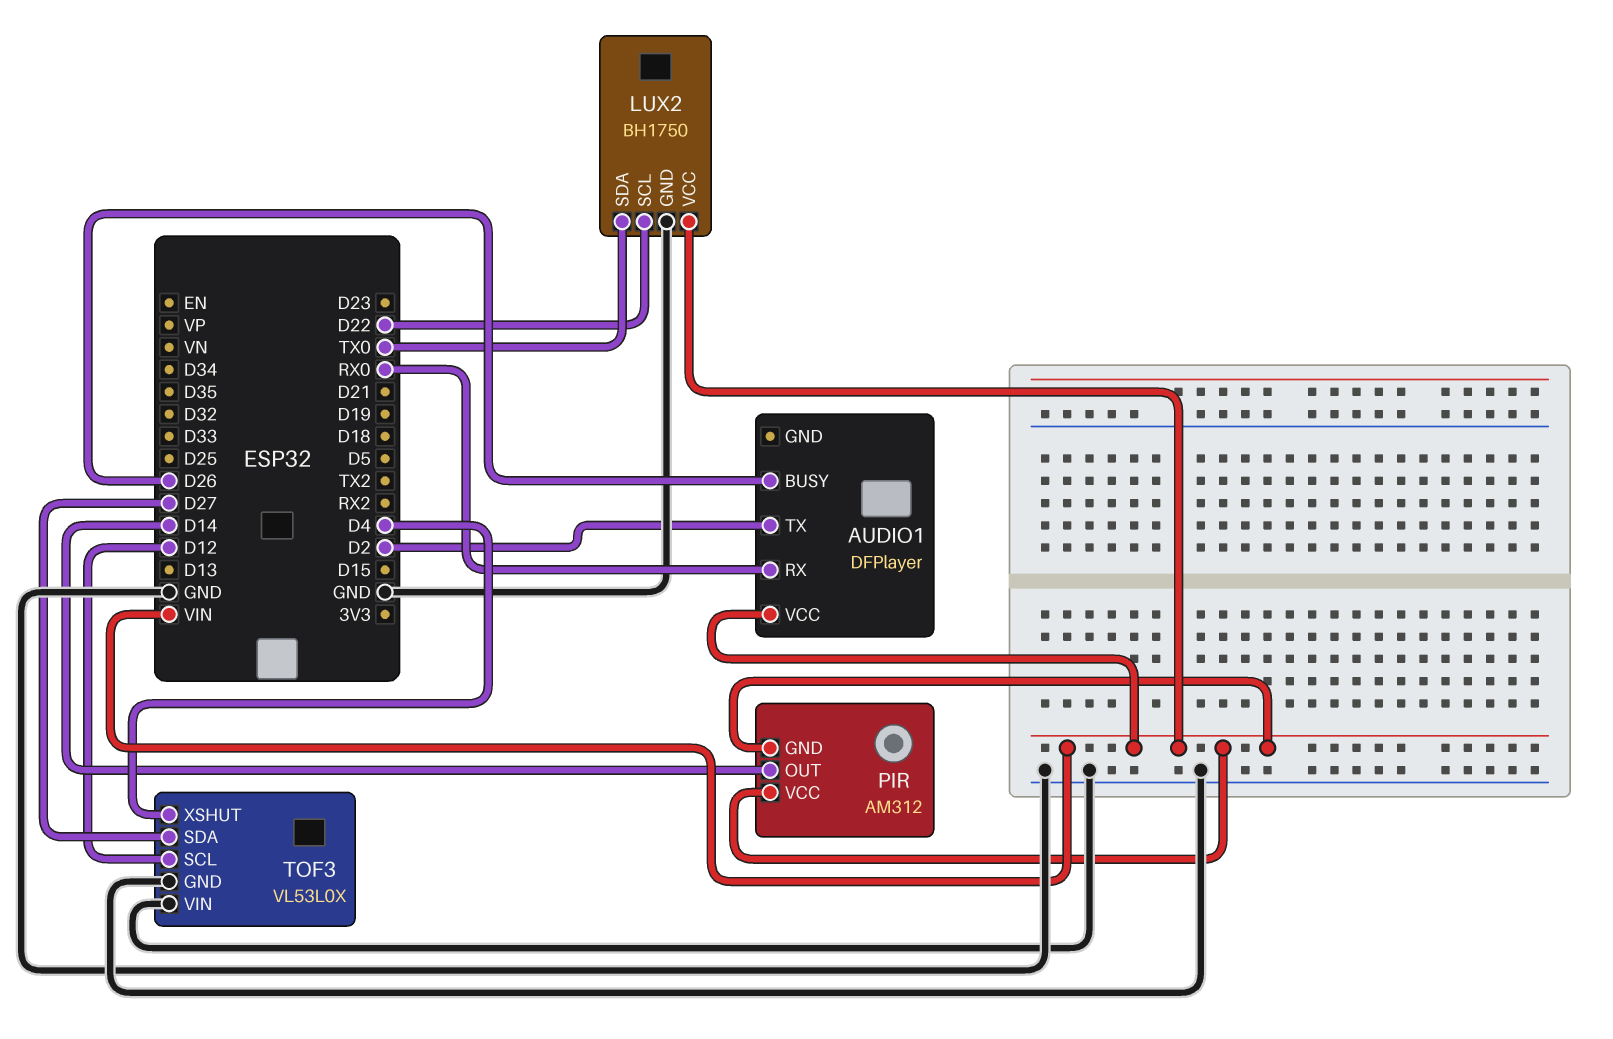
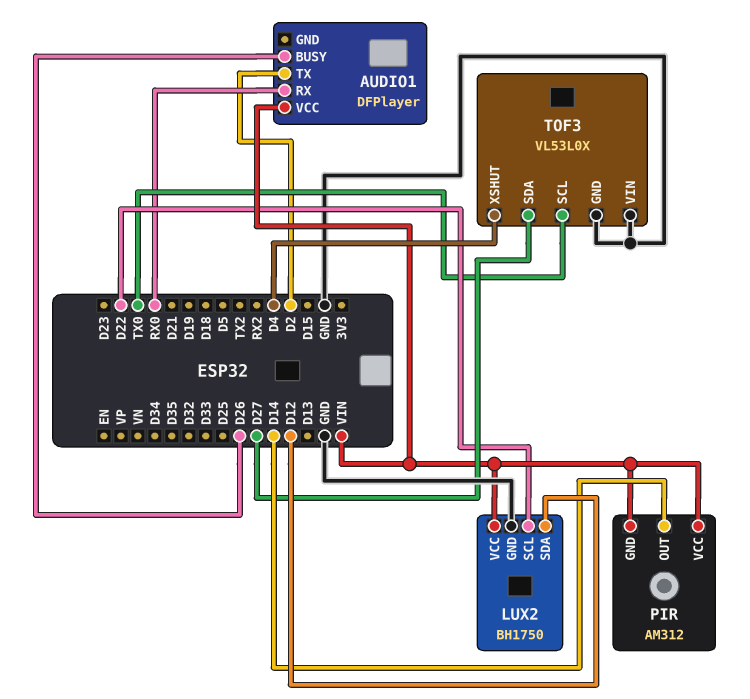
LUX2 pin SDA: TX0 -> D12
TOF3 pin SCL: D12 -> TX0

